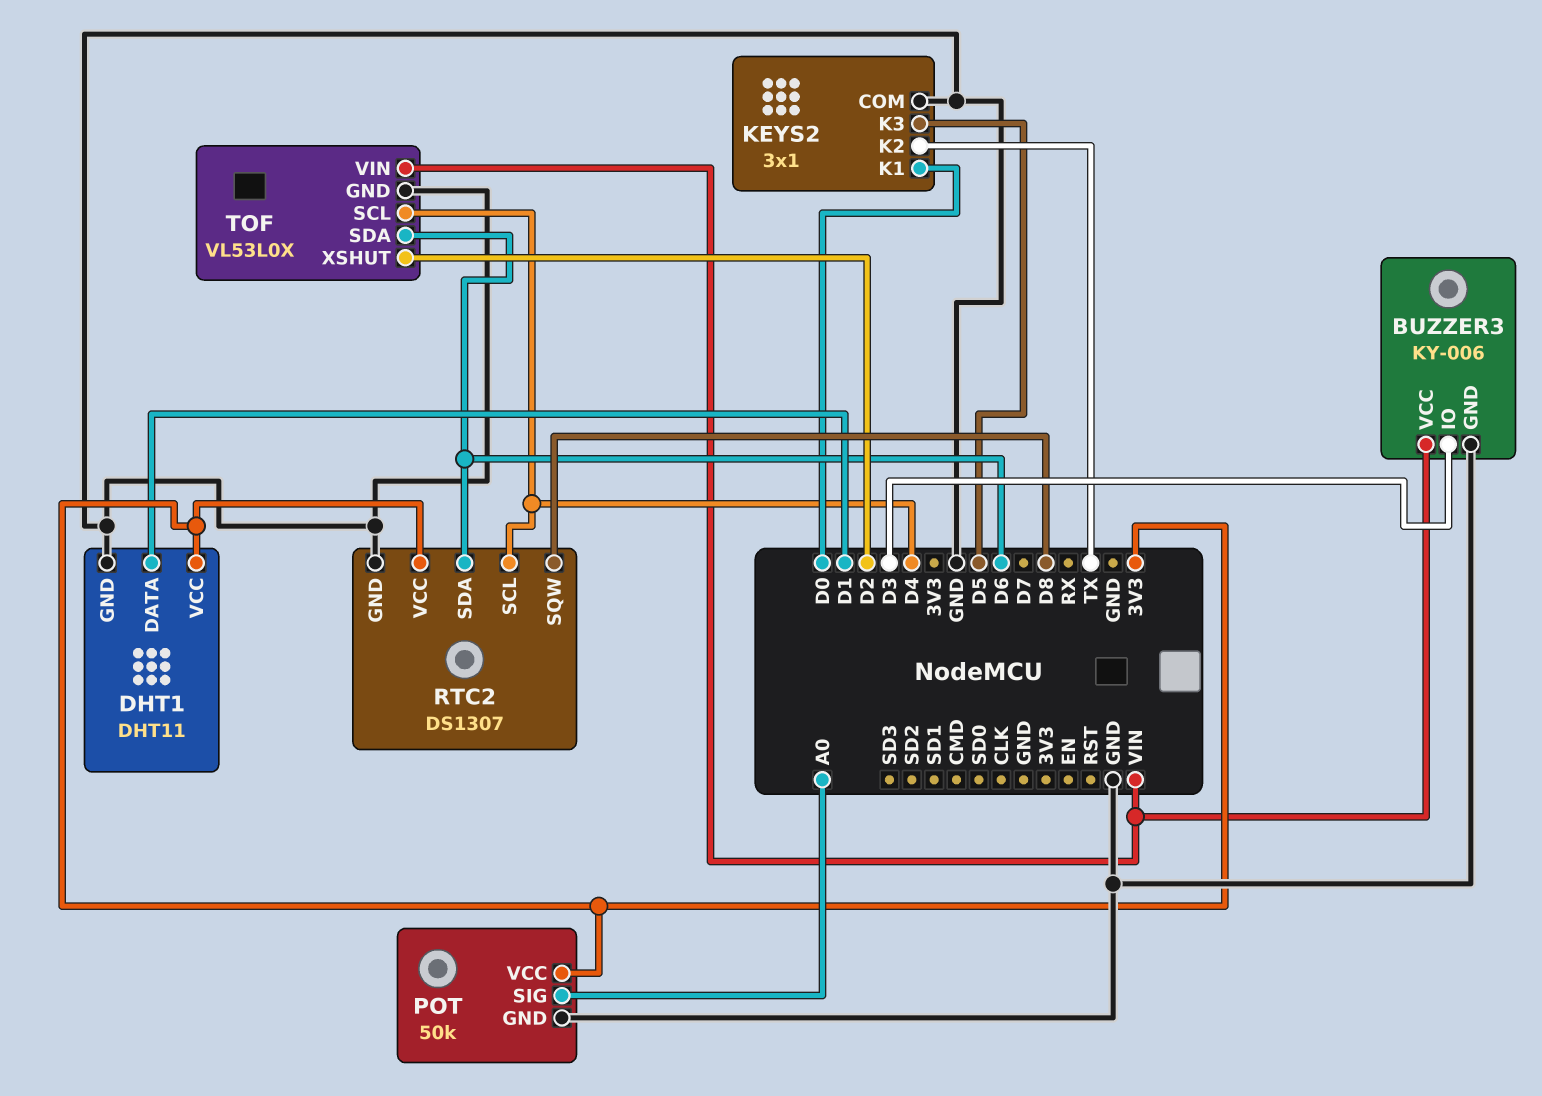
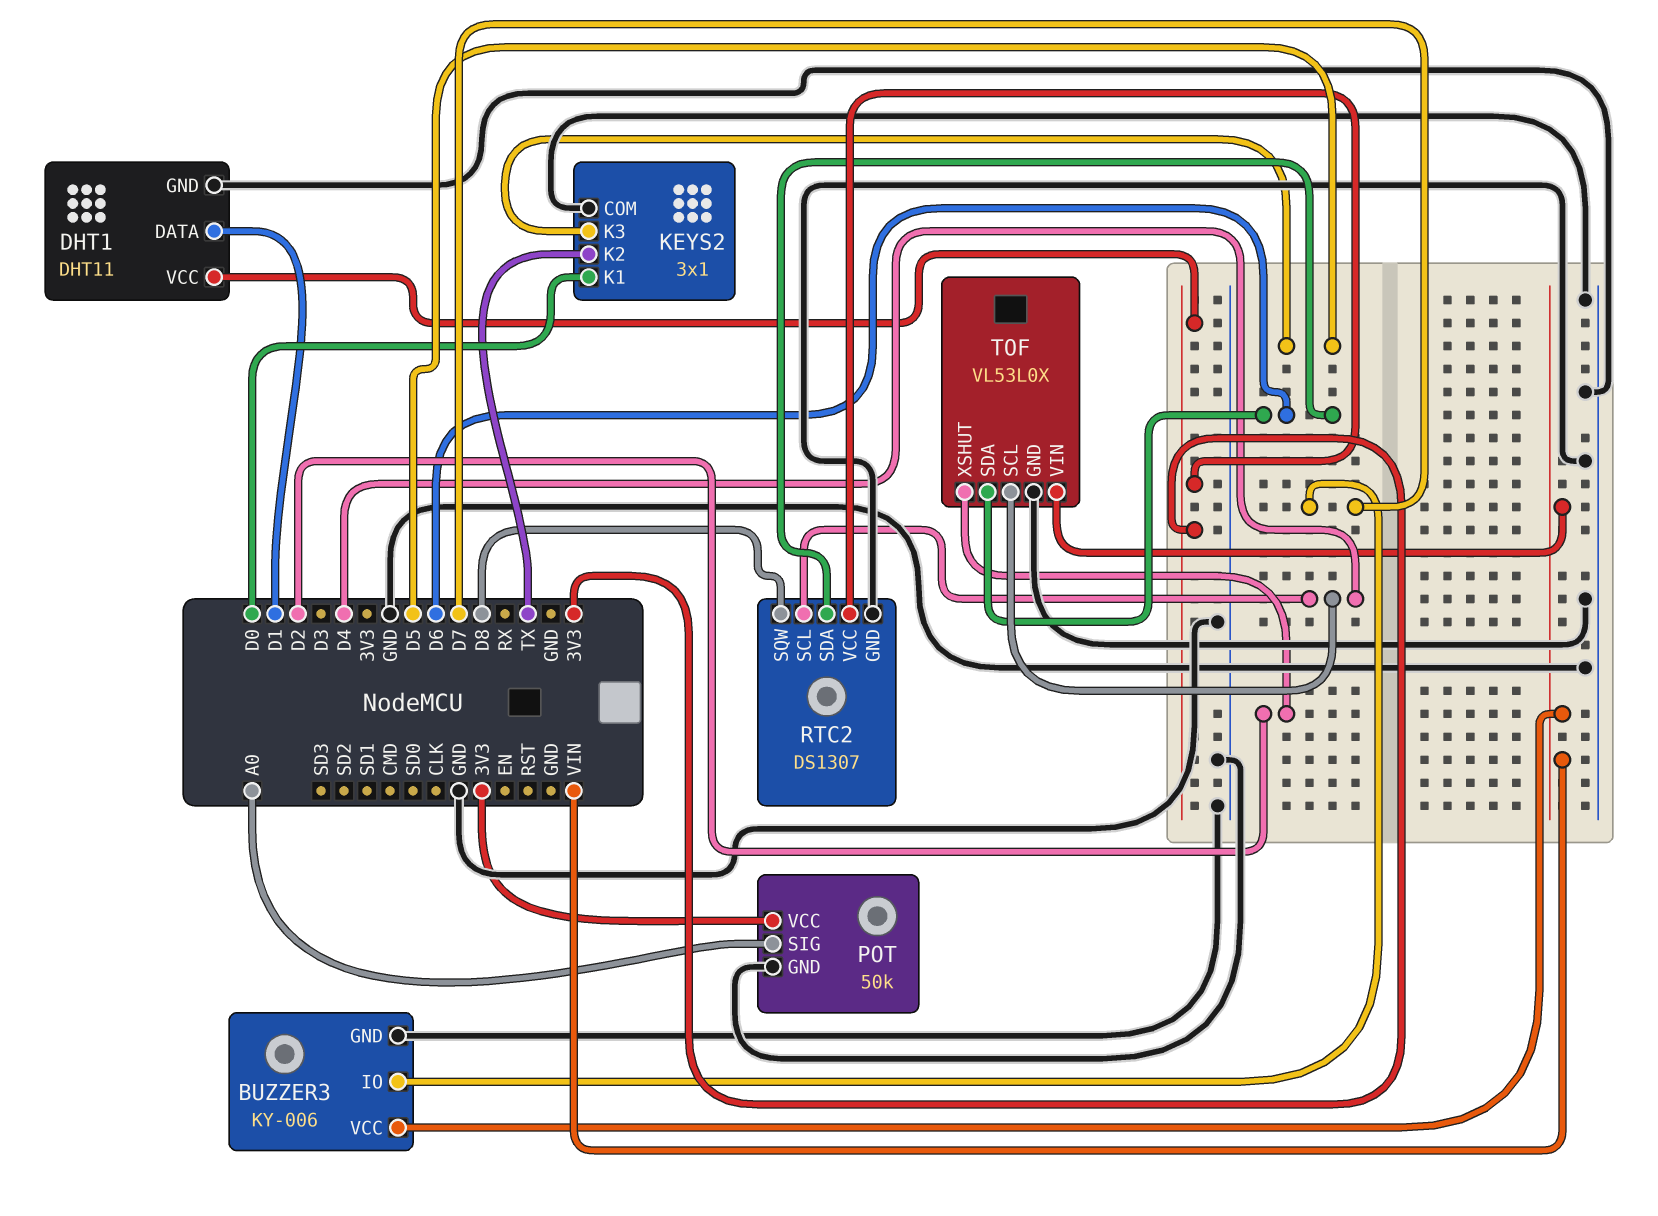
BUZZER3 pin IO: D3 -> D7

